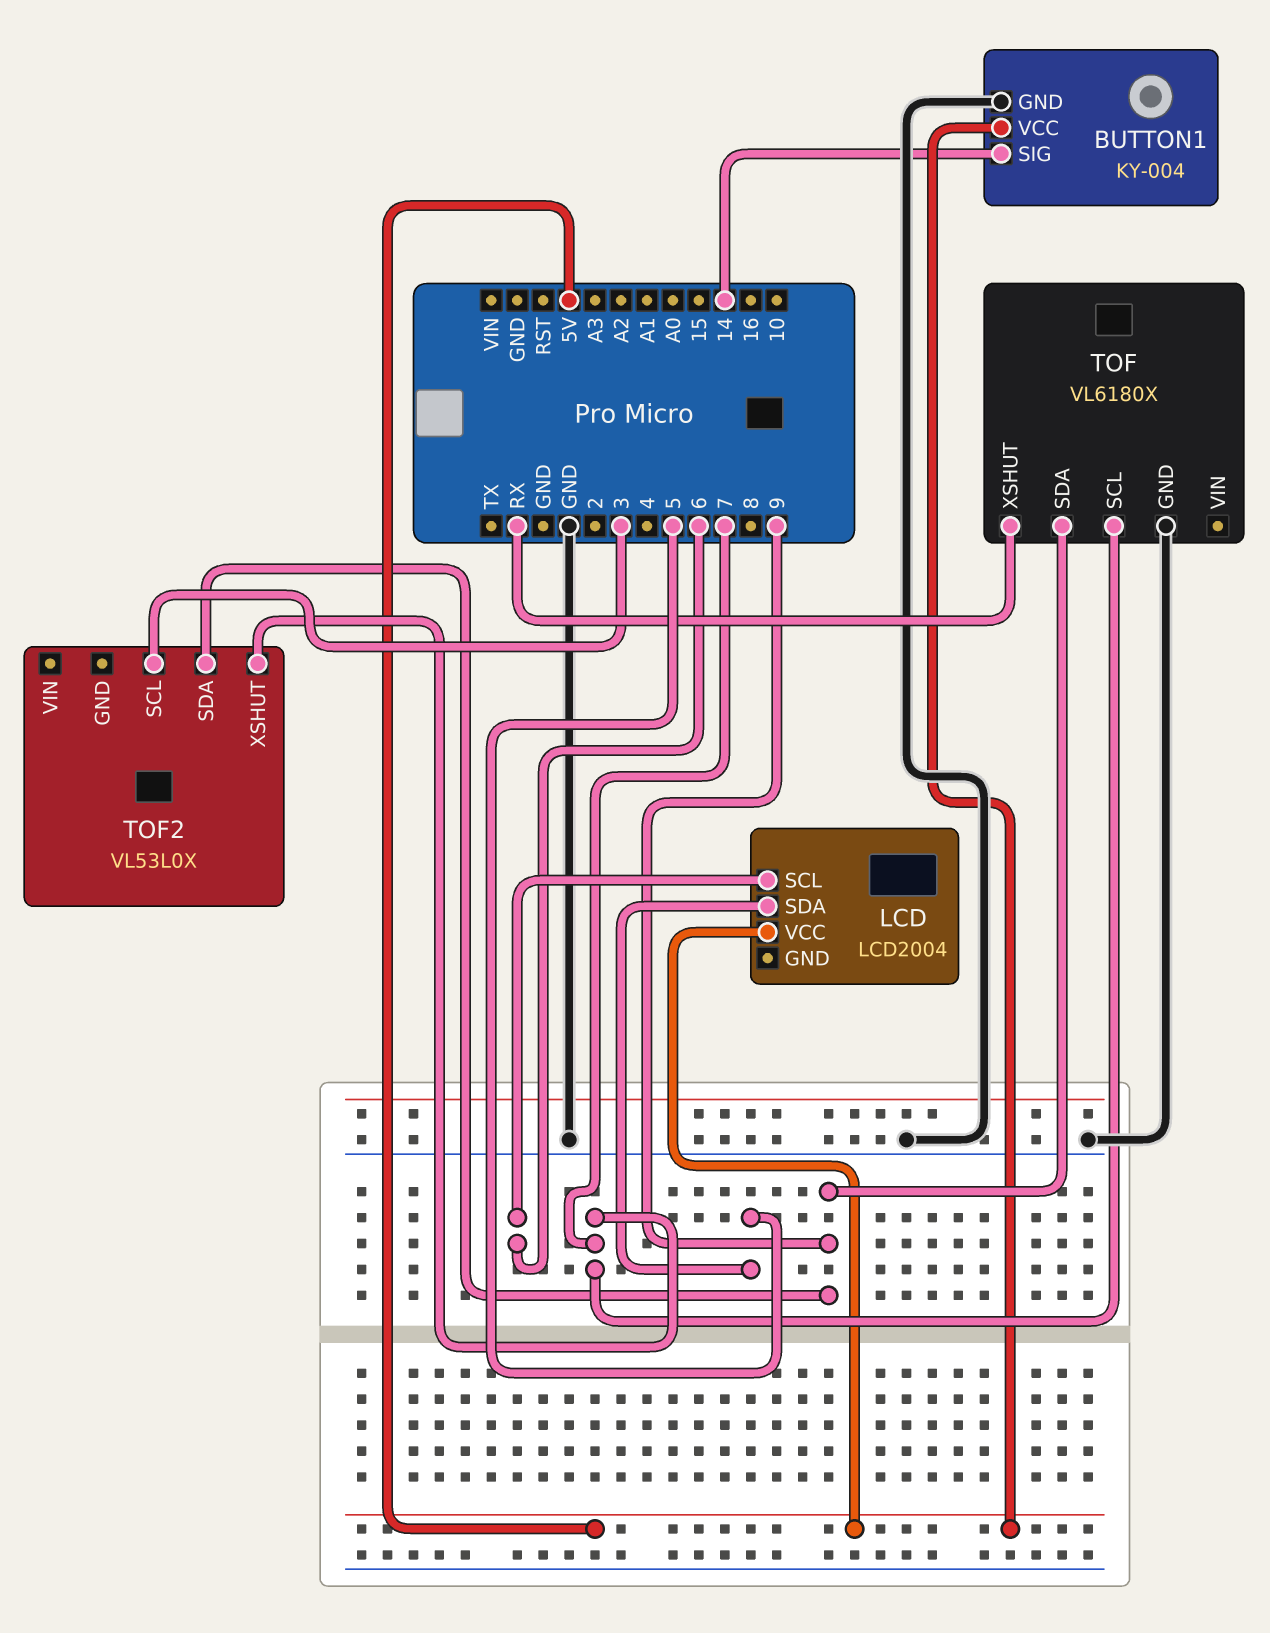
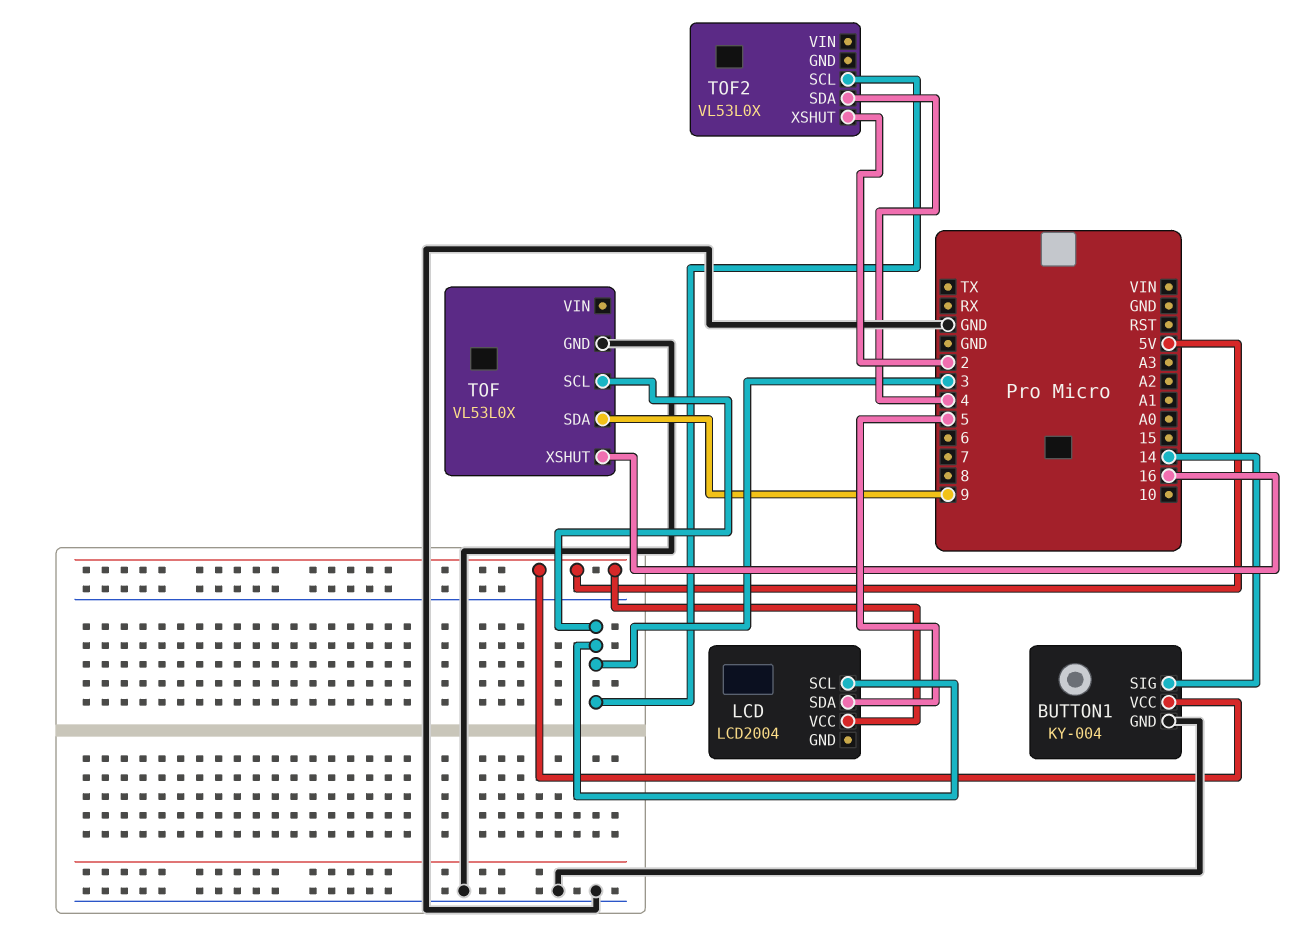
LCD pin SCL: 6 -> 3
TOF: VL6180X -> VL53L0X
TOF pin SCL: 7 -> 3
TOF pin XSHUT: RX -> 16
TOF2 pin SDA: 9 -> 4
TOF2 pin XSHUT: 7 -> 2

